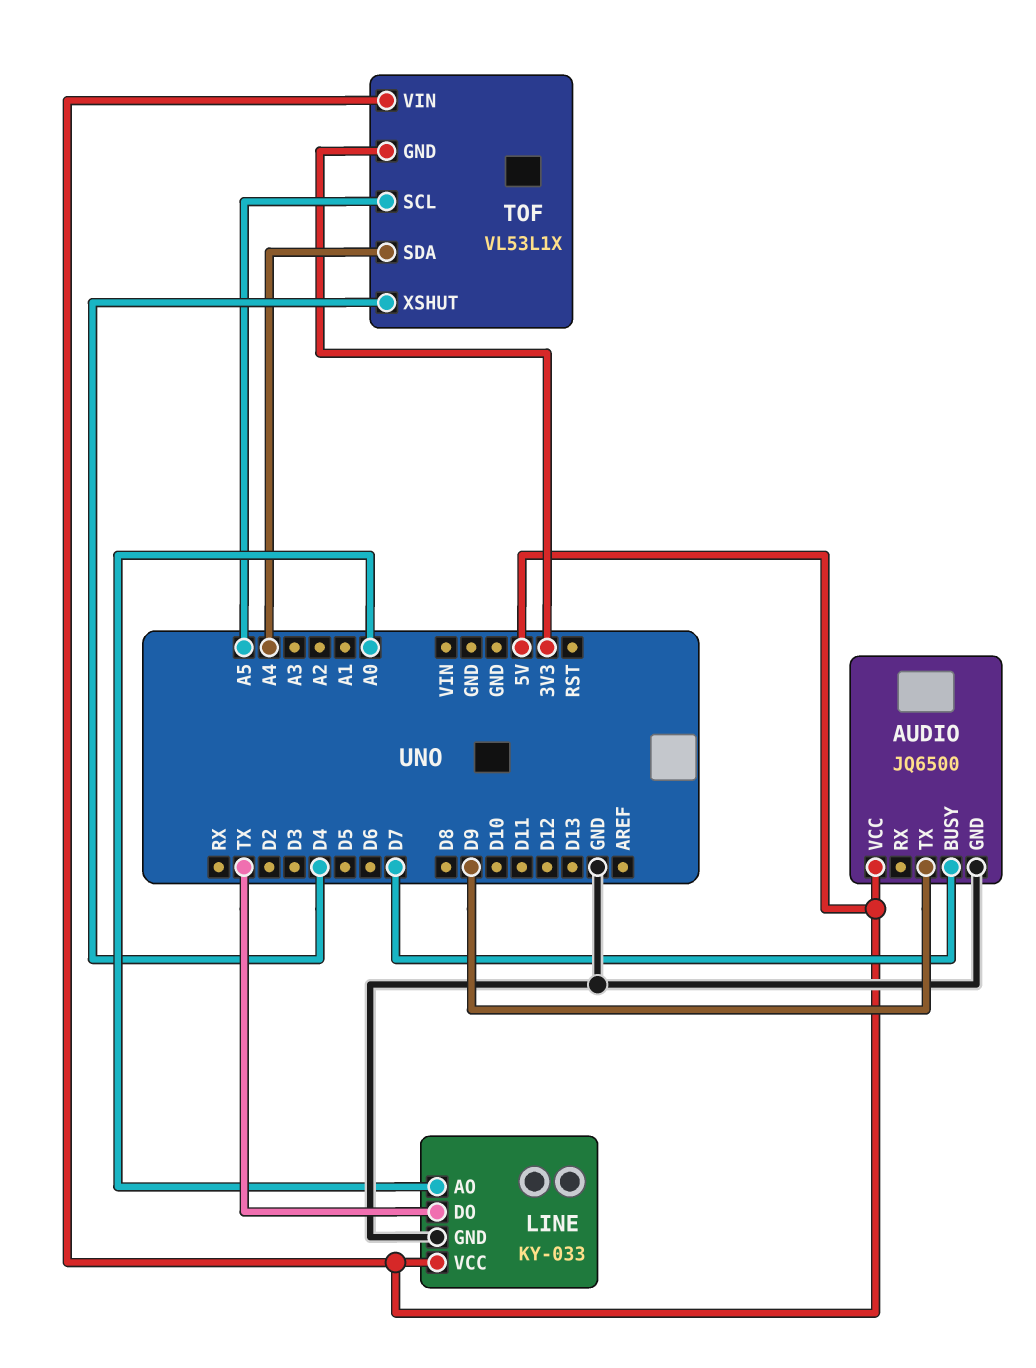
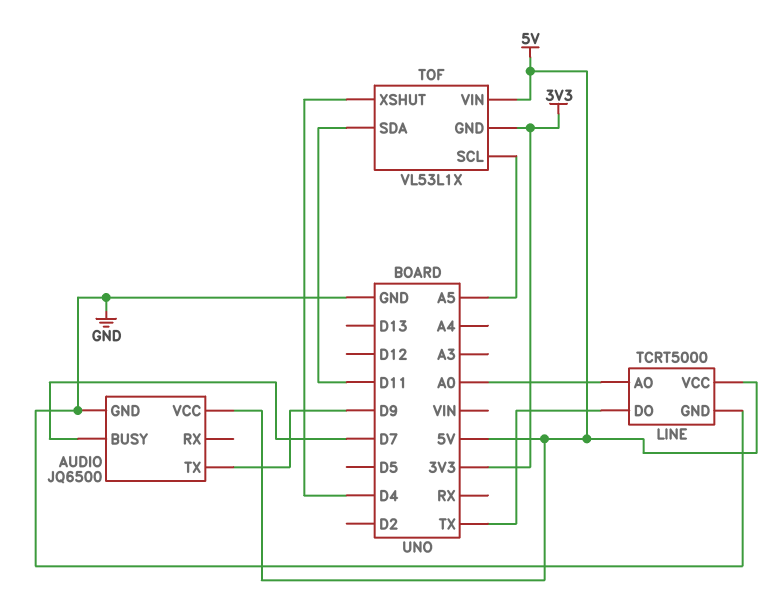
LINE: KY-033 -> TCRT5000
TOF pin SDA: A4 -> D11

